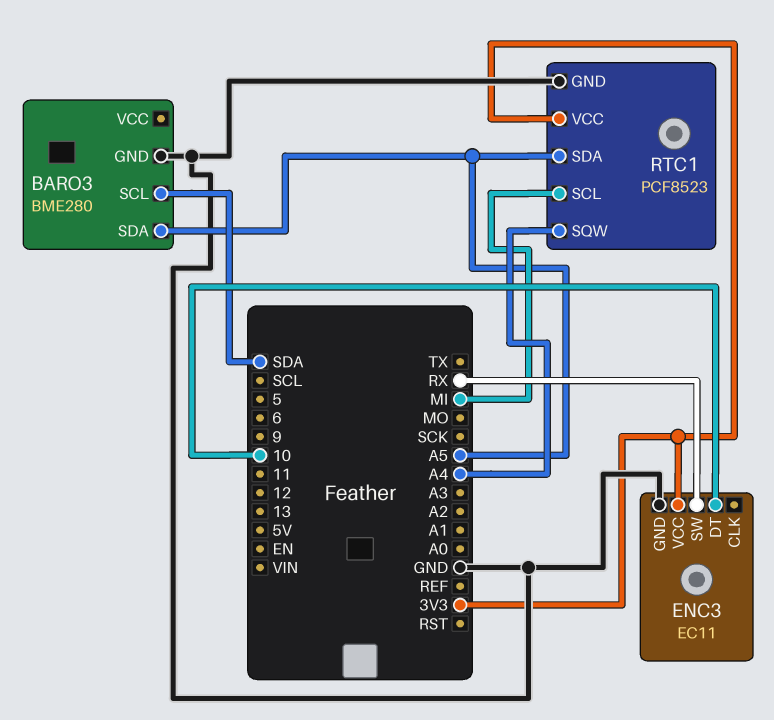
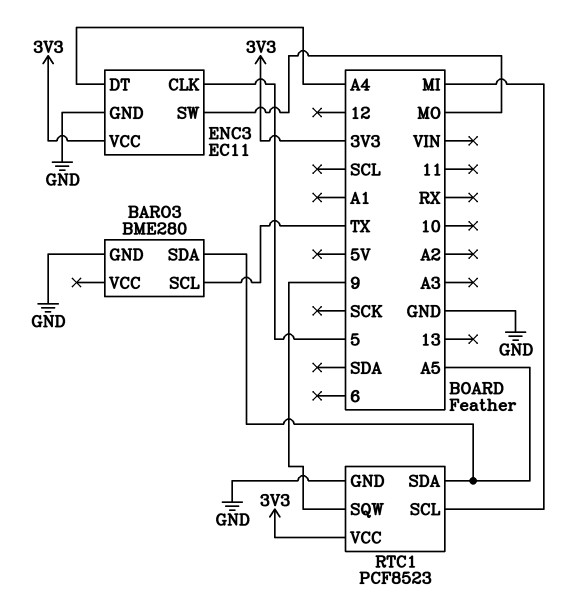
BARO3 pin SCL: SDA -> TX
ENC3 pin CLK: none -> 5
ENC3 pin DT: 10 -> A4
ENC3 pin SW: RX -> MO
RTC1 pin SQW: A4 -> 9

